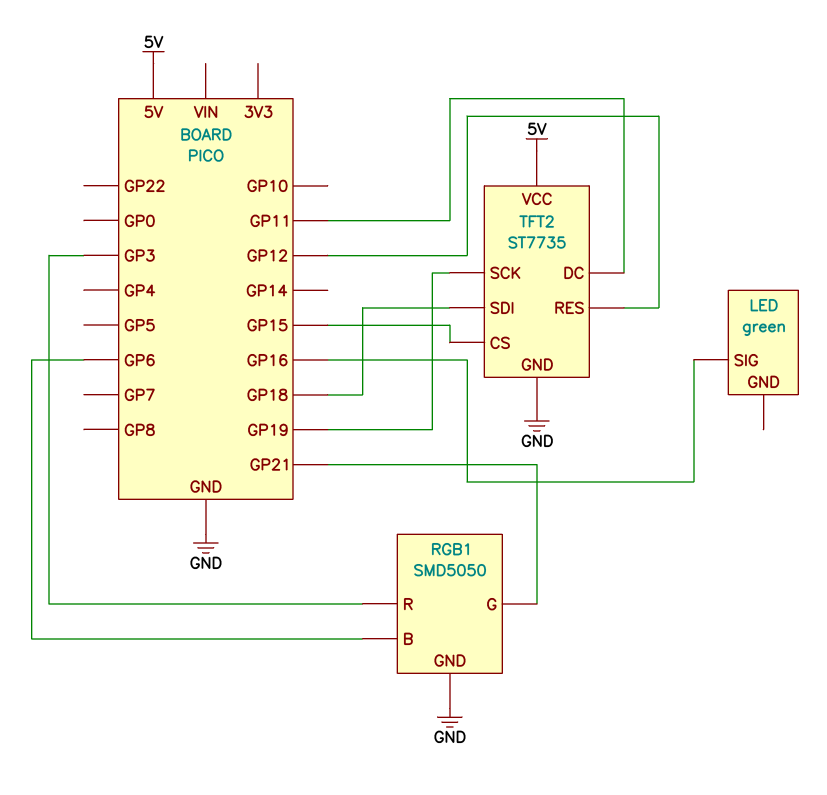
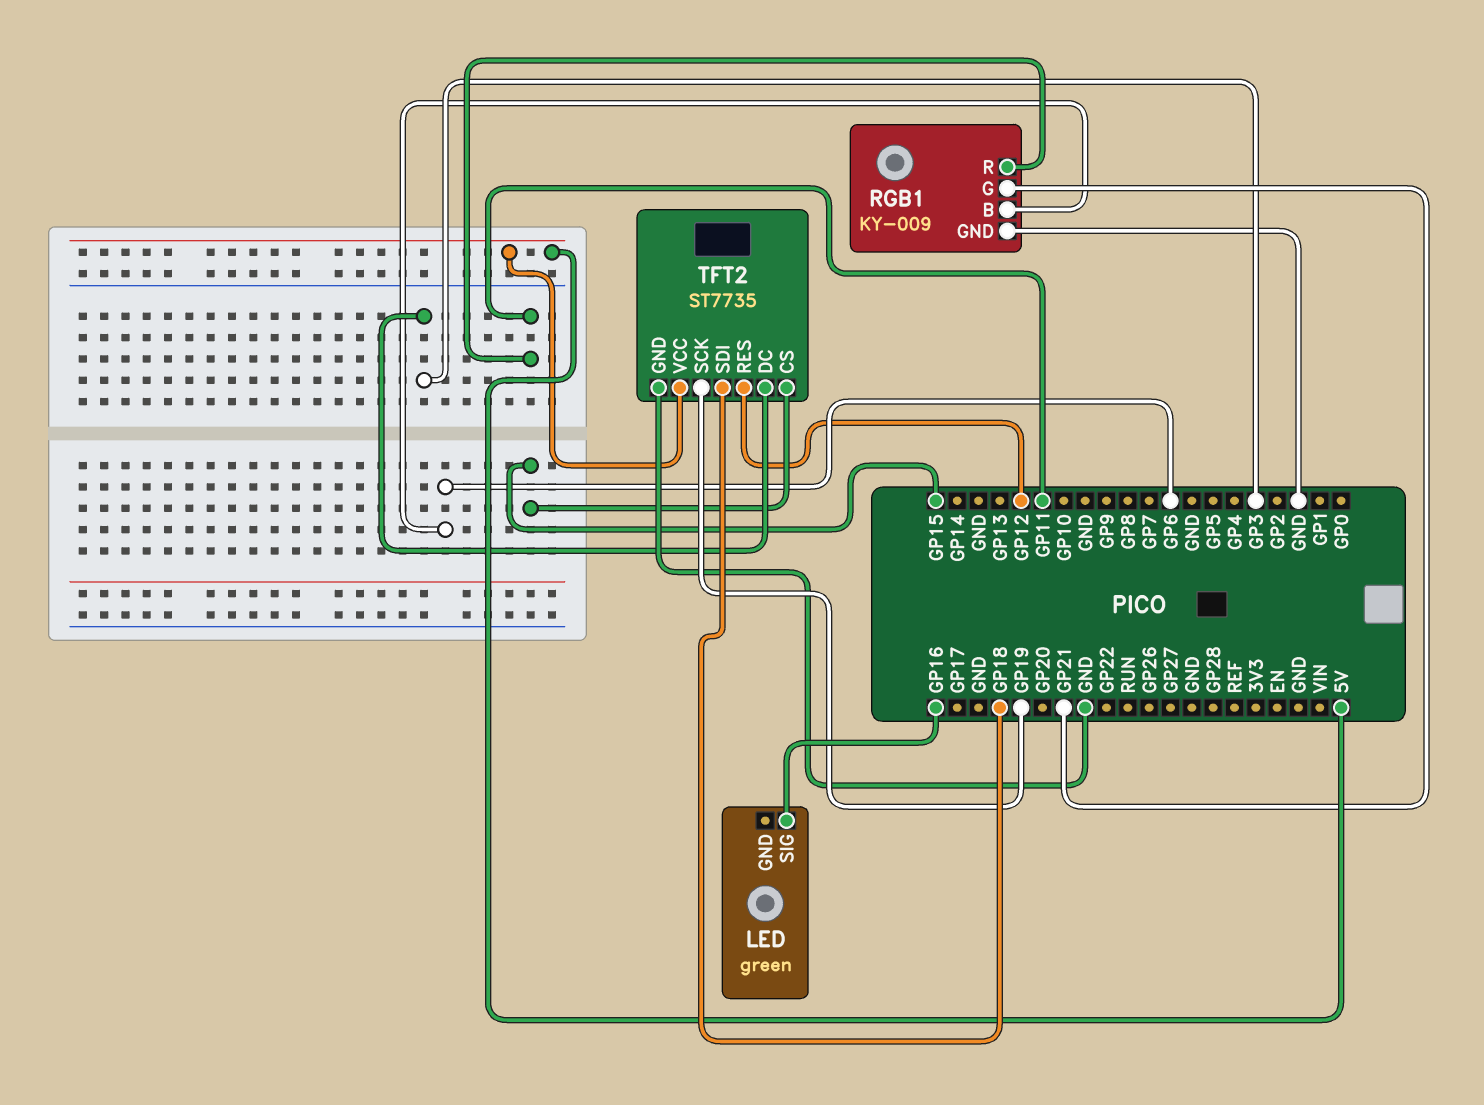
RGB1: SMD5050 -> KY-009
RGB1 pin R: GP3 -> GP11
TFT2 pin DC: GP11 -> GP3

